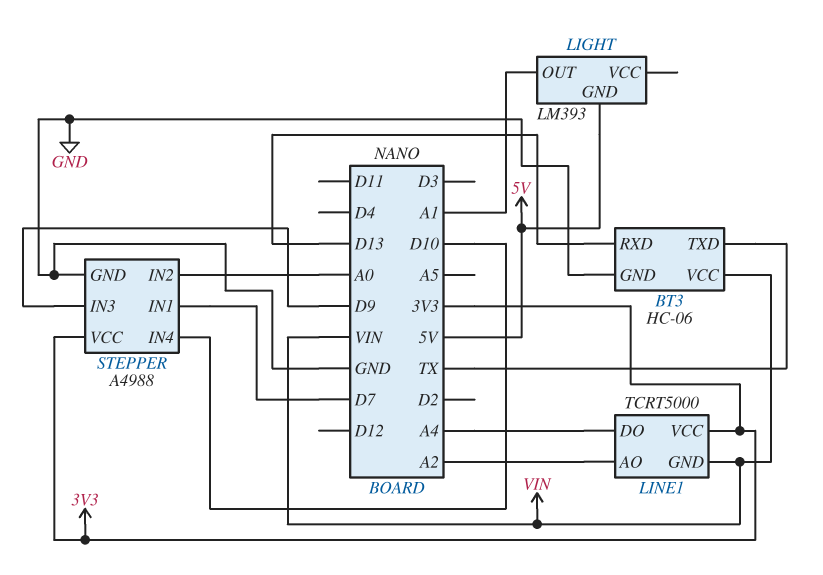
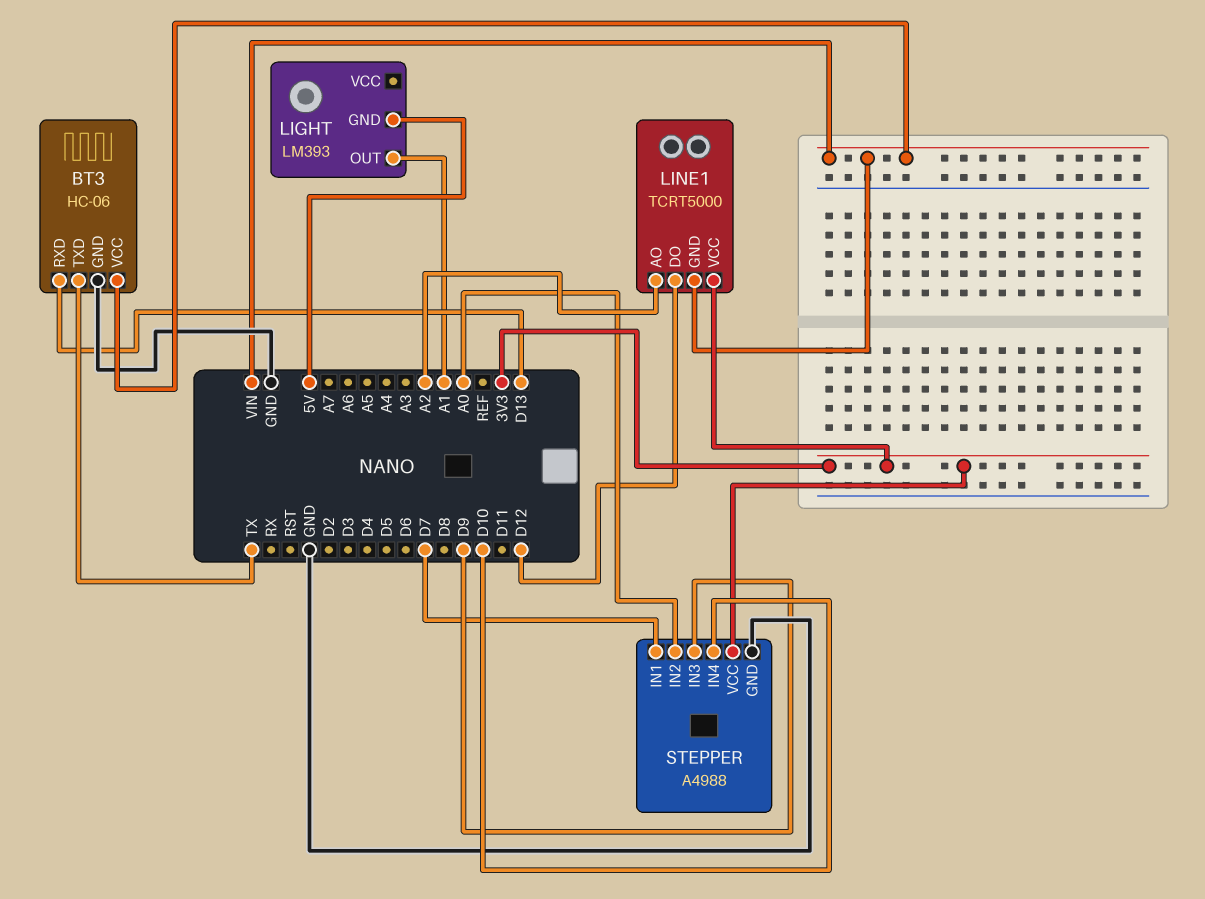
LINE1 pin DO: A4 -> D12

